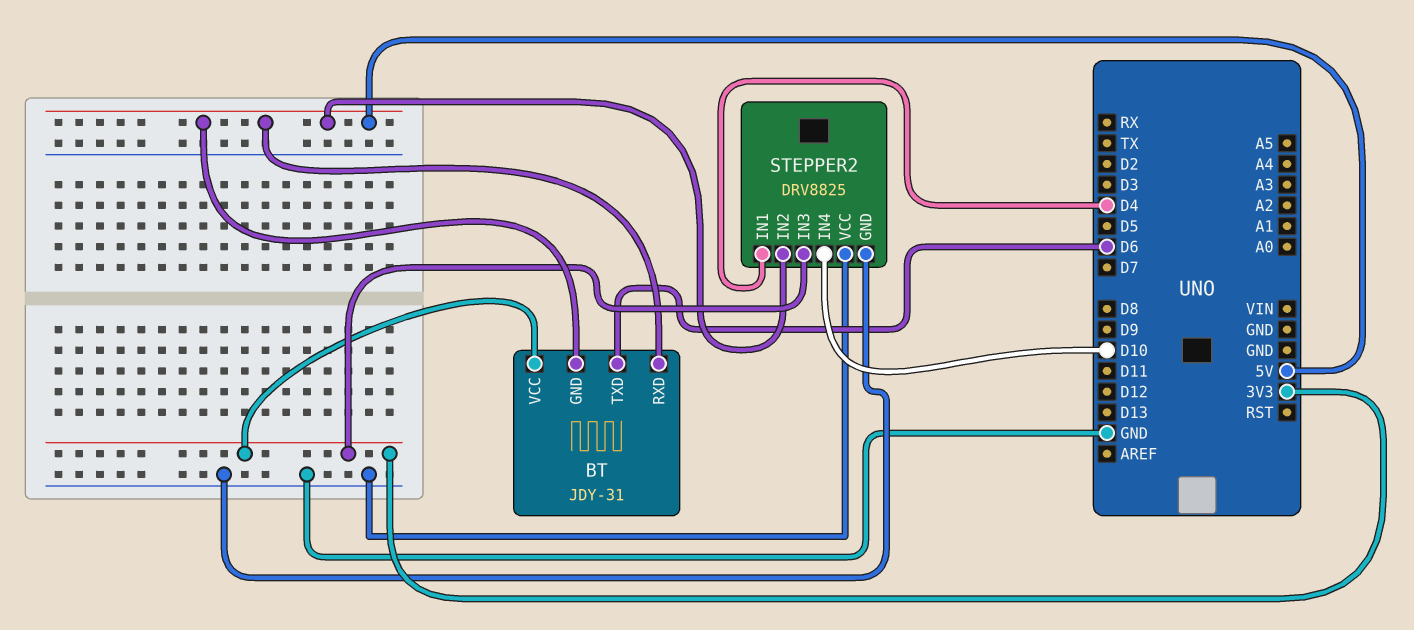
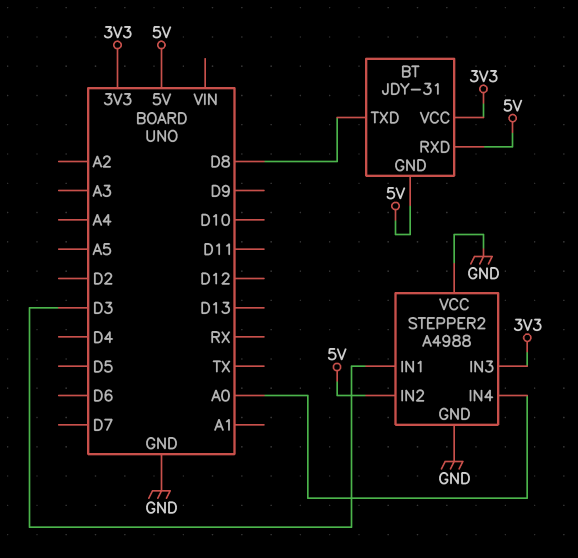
BT pin TXD: D6 -> D8
STEPPER2: DRV8825 -> A4988
STEPPER2 pin IN1: D4 -> D3
STEPPER2 pin IN4: D10 -> A0

